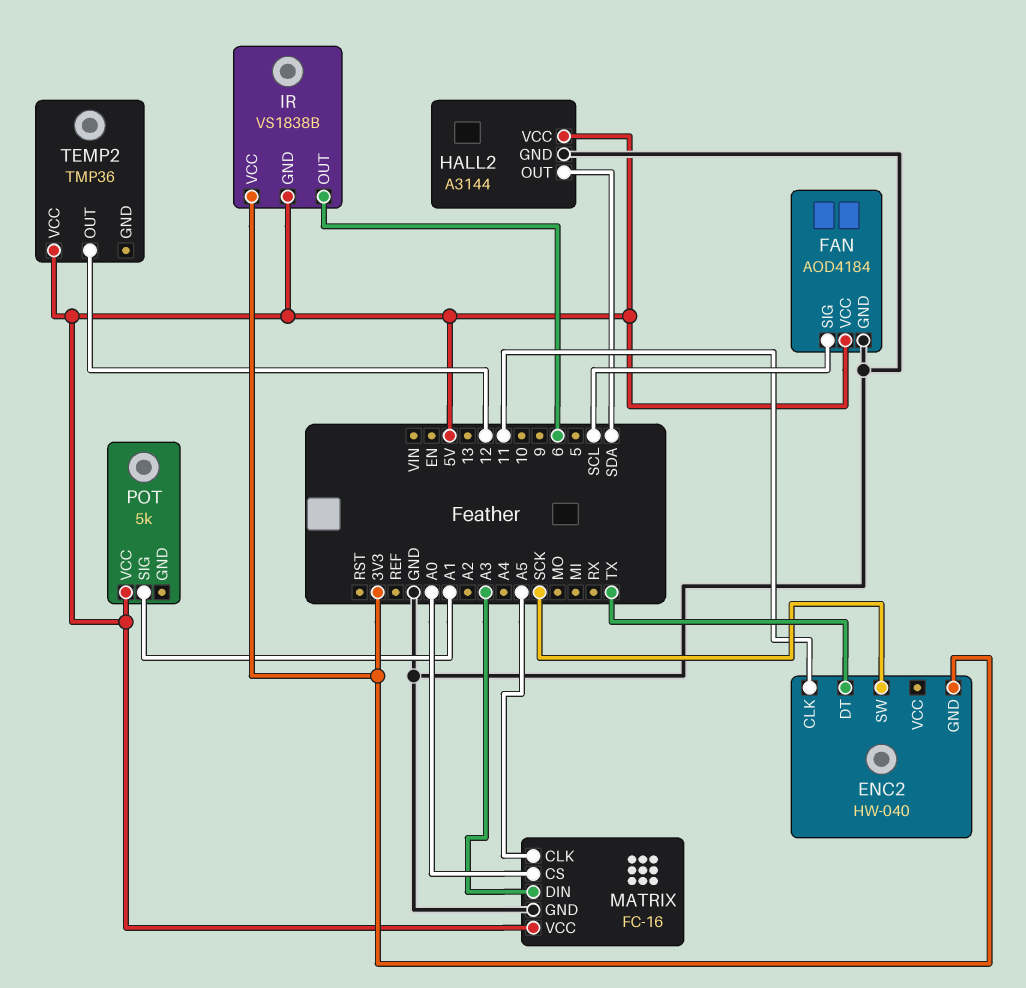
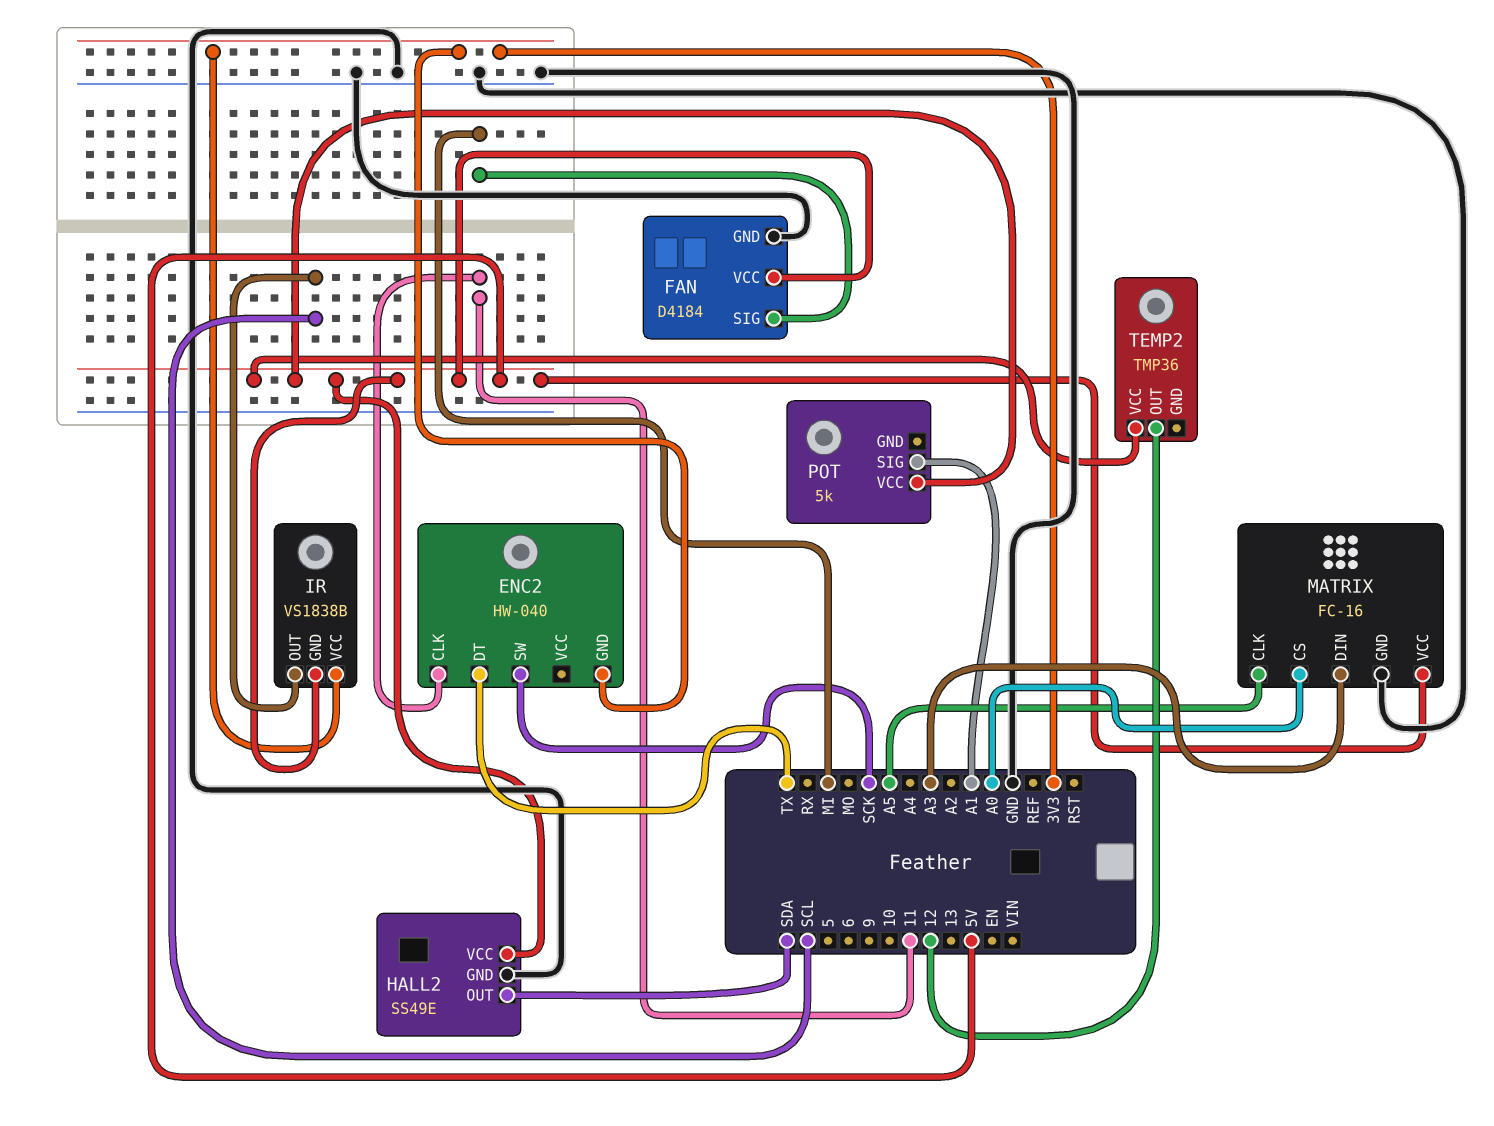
FAN: AOD4184 -> D4184
FAN pin SIG: SCL -> MI
HALL2: A3144 -> SS49E
IR pin OUT: 6 -> SCL

